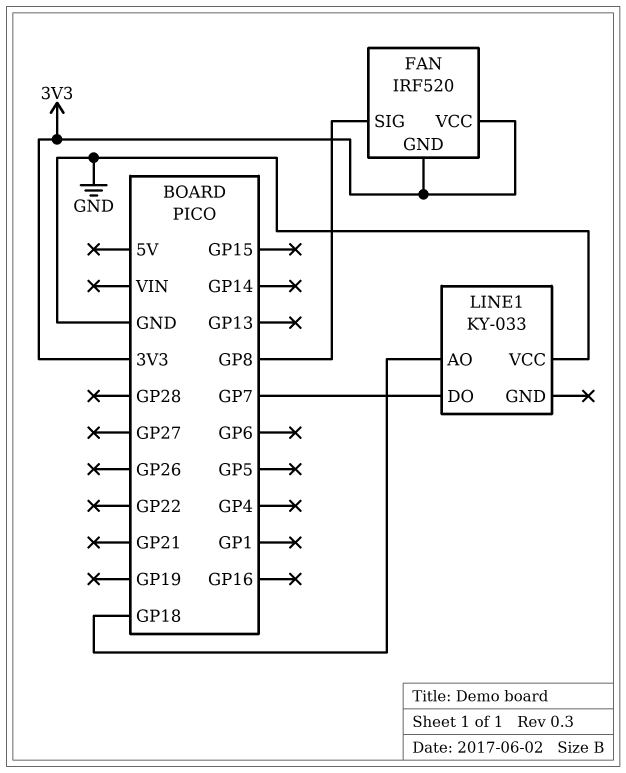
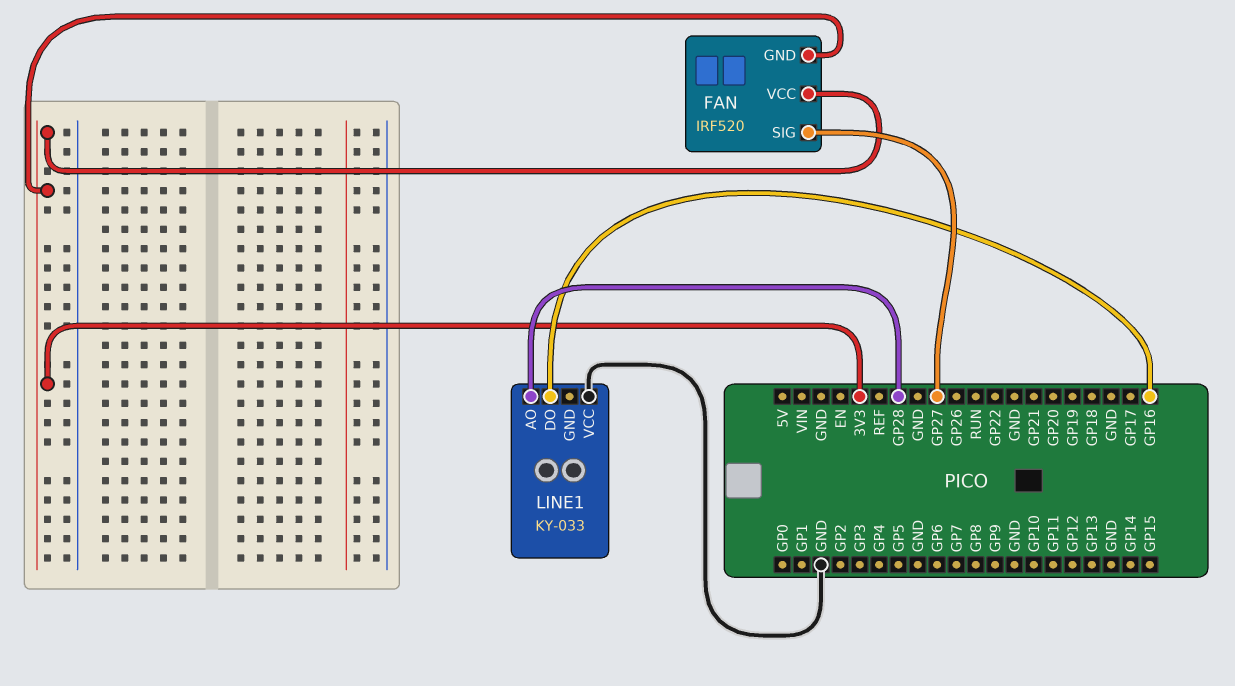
FAN pin SIG: GP8 -> GP27
LINE1 pin AO: GP18 -> GP28
LINE1 pin DO: GP7 -> GP16

